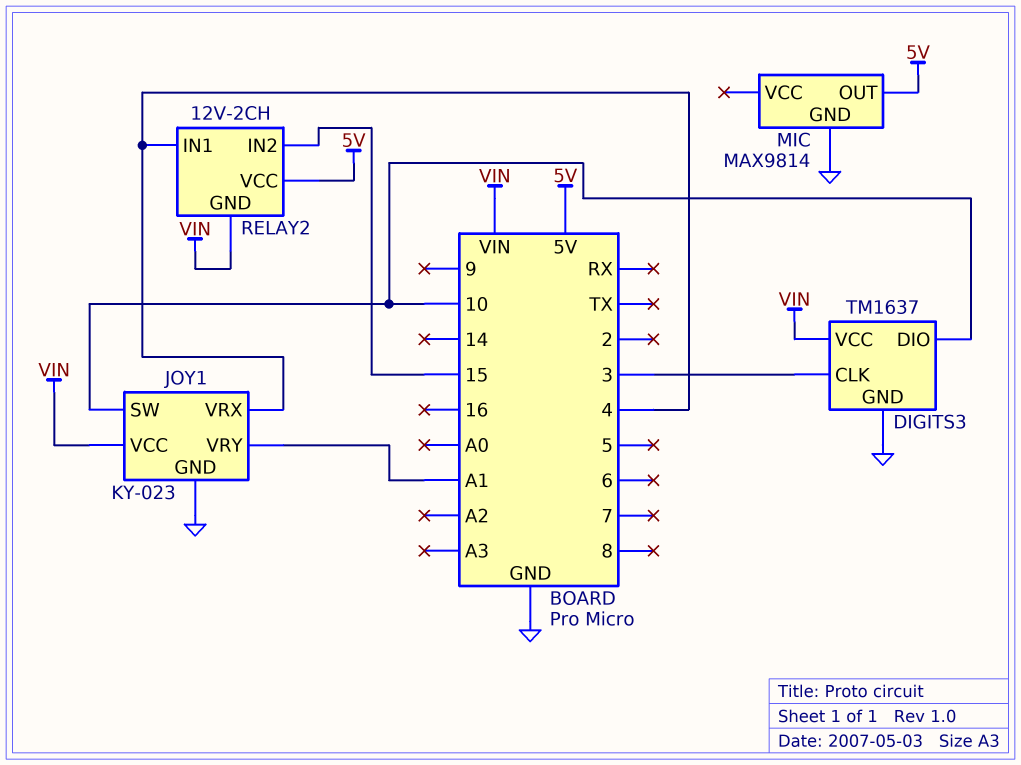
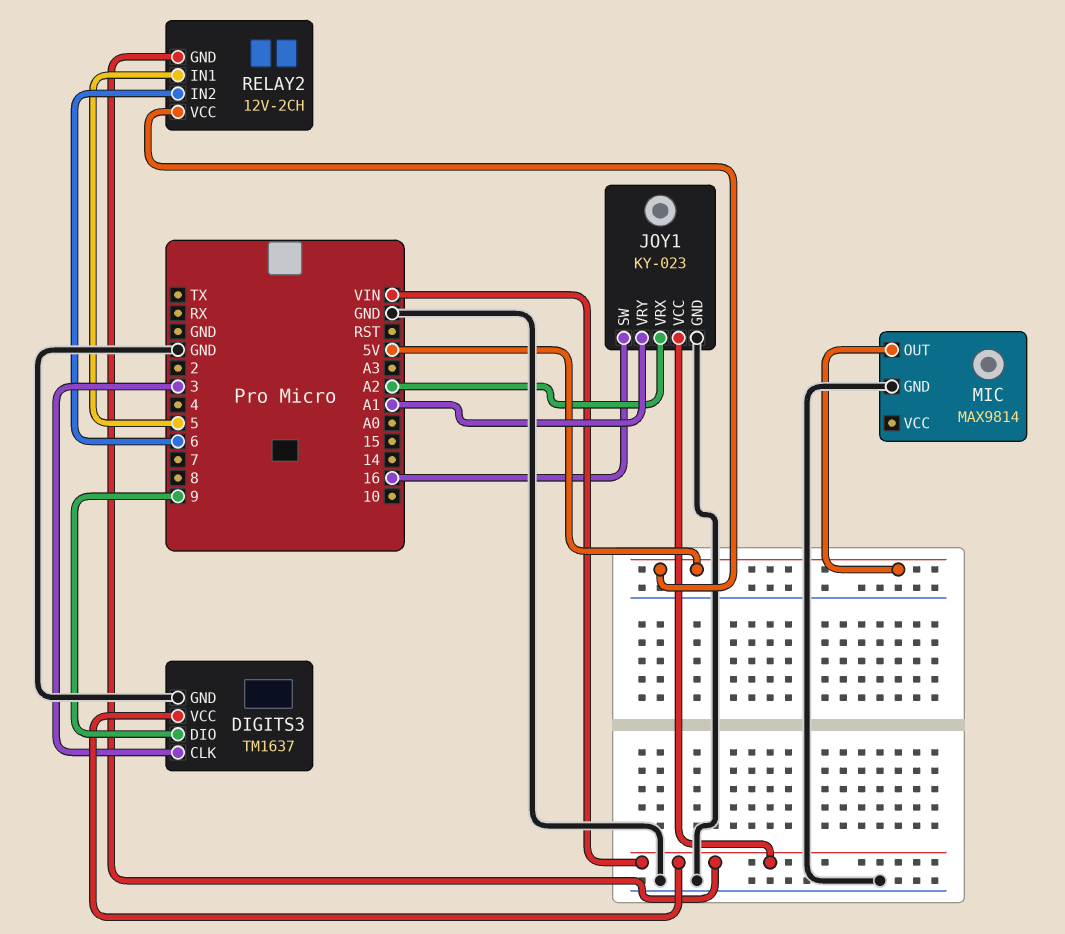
DIGITS3 pin DIO: 10 -> 9
JOY1 pin SW: 10 -> 16
JOY1 pin VRX: 4 -> A2
RELAY2 pin IN1: 4 -> 5
RELAY2 pin IN2: 15 -> 6

